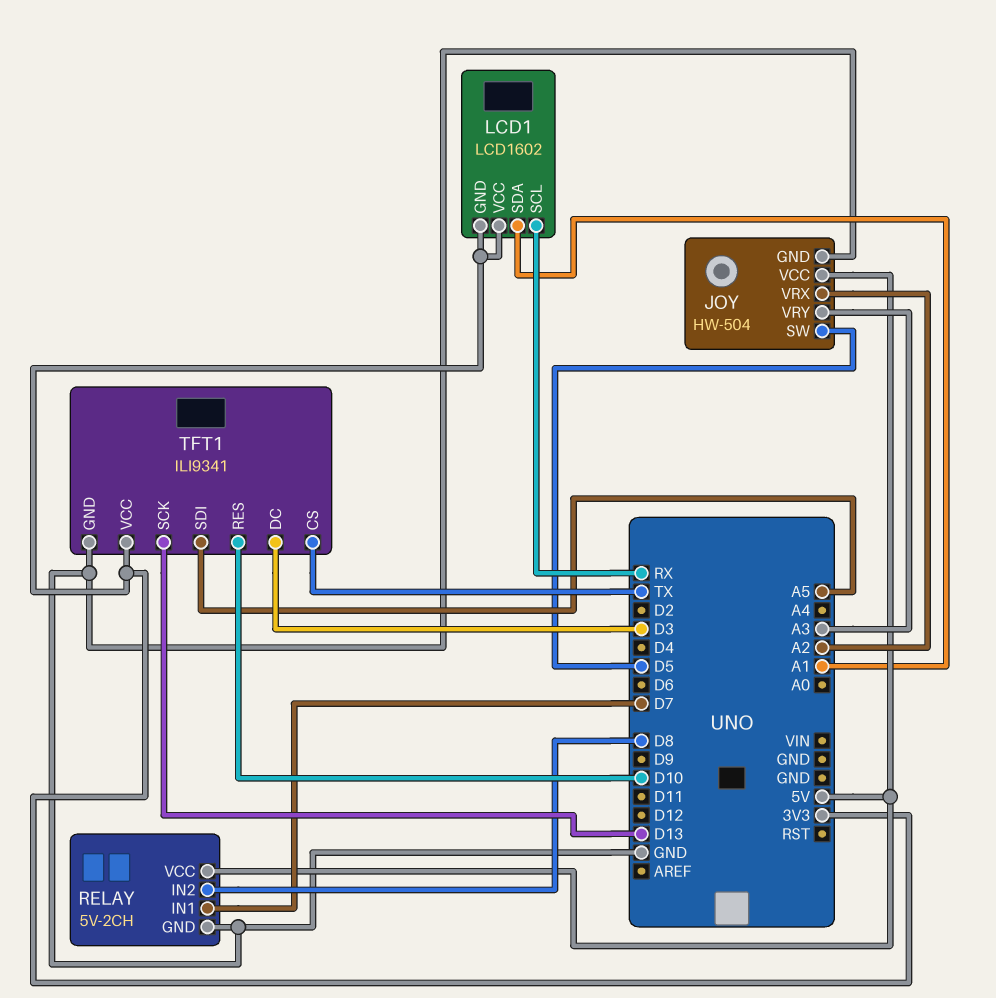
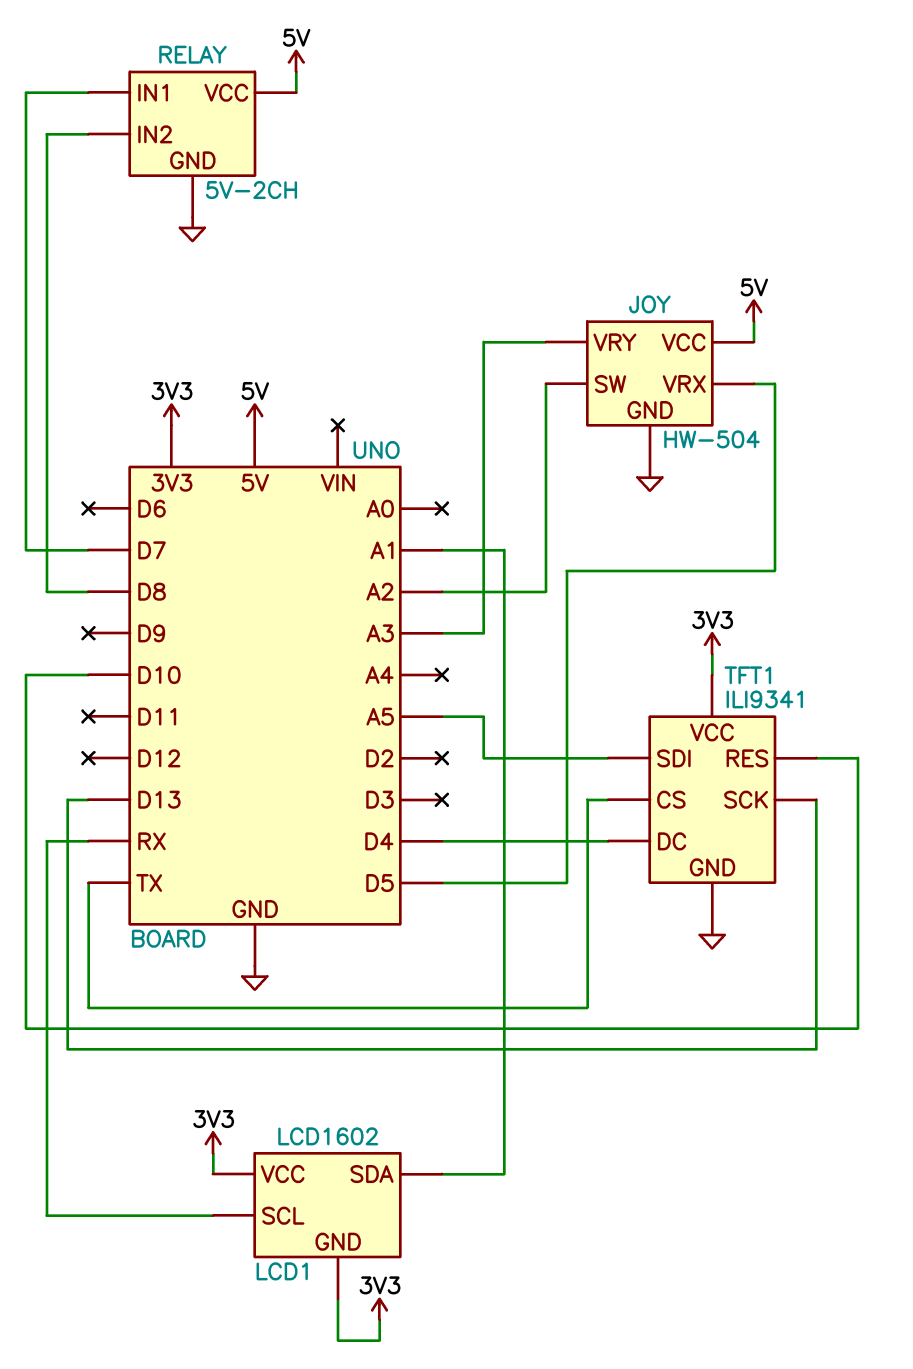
JOY pin SW: D5 -> A2
JOY pin VRX: A2 -> D5
TFT1 pin DC: D3 -> D4

